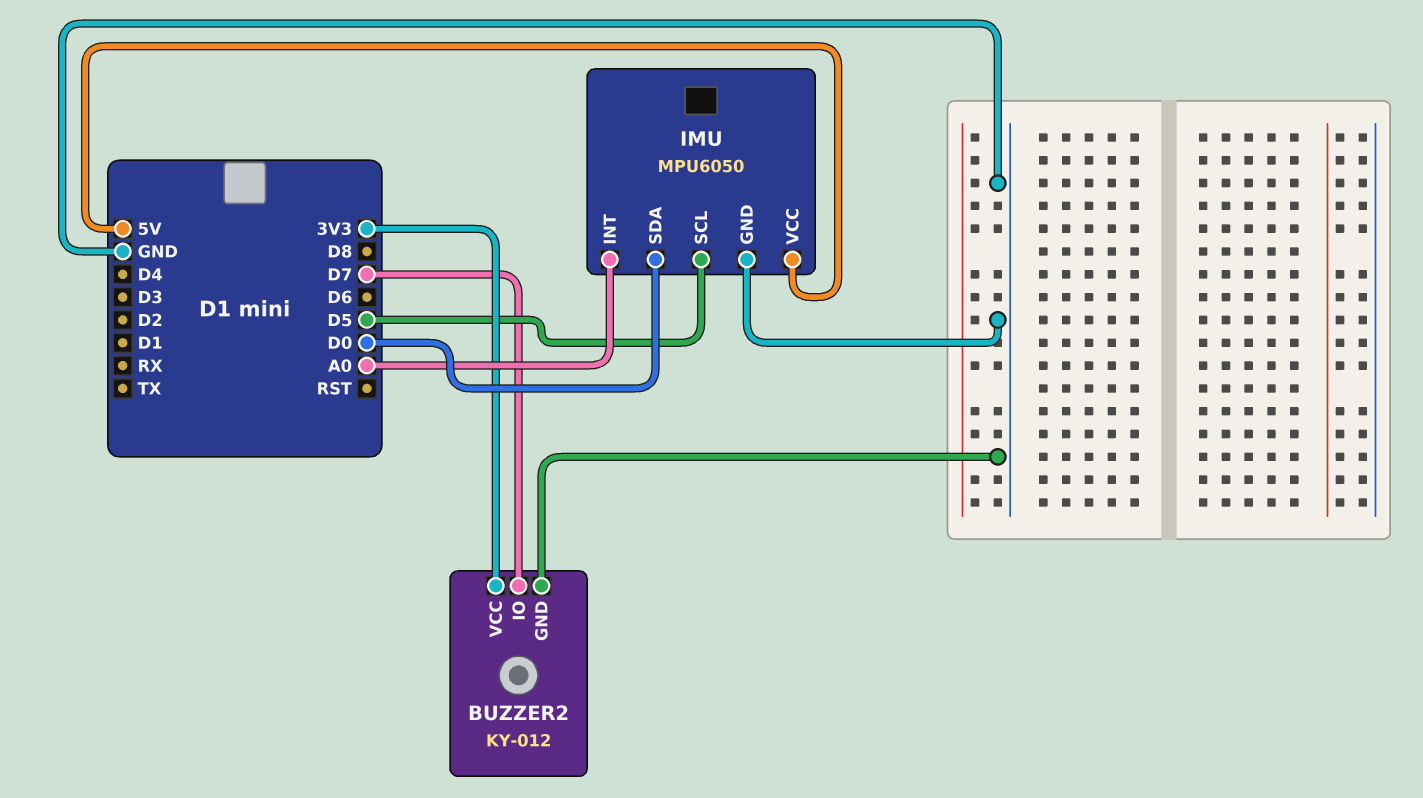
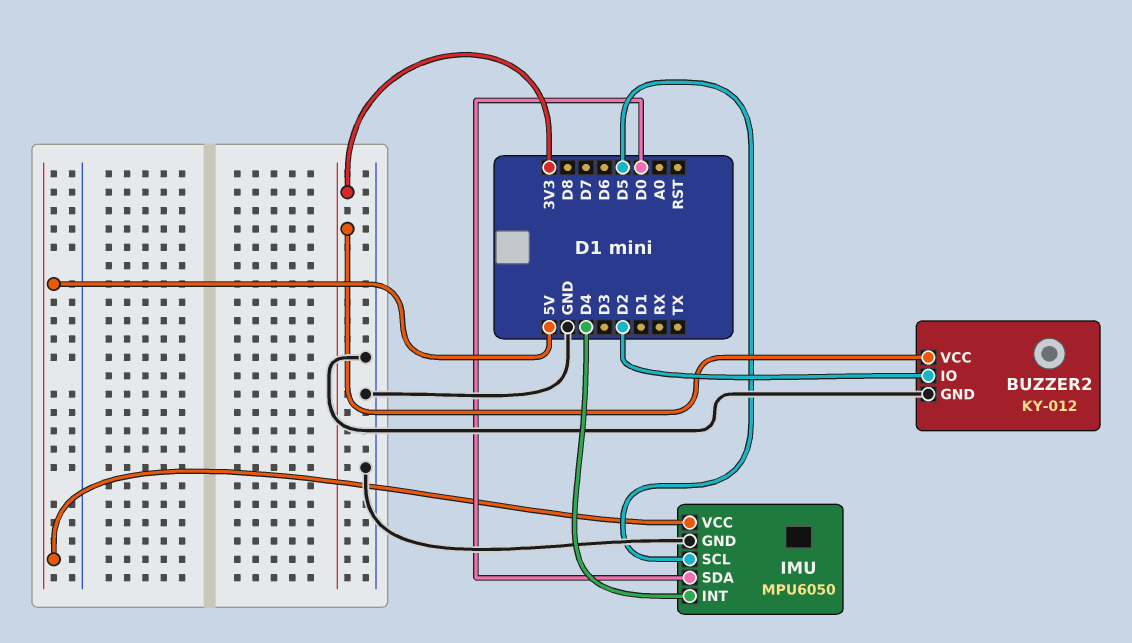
BUZZER2 pin IO: D7 -> D2
IMU pin INT: A0 -> D4

